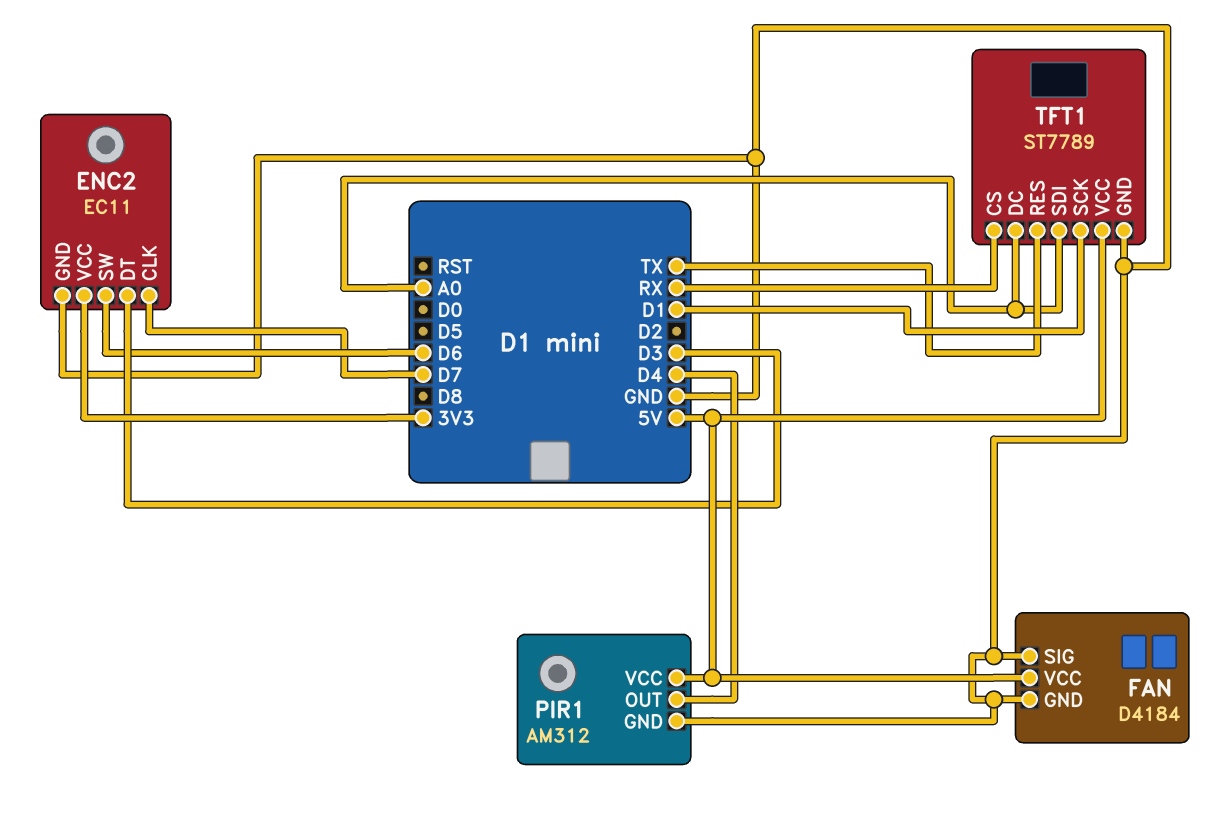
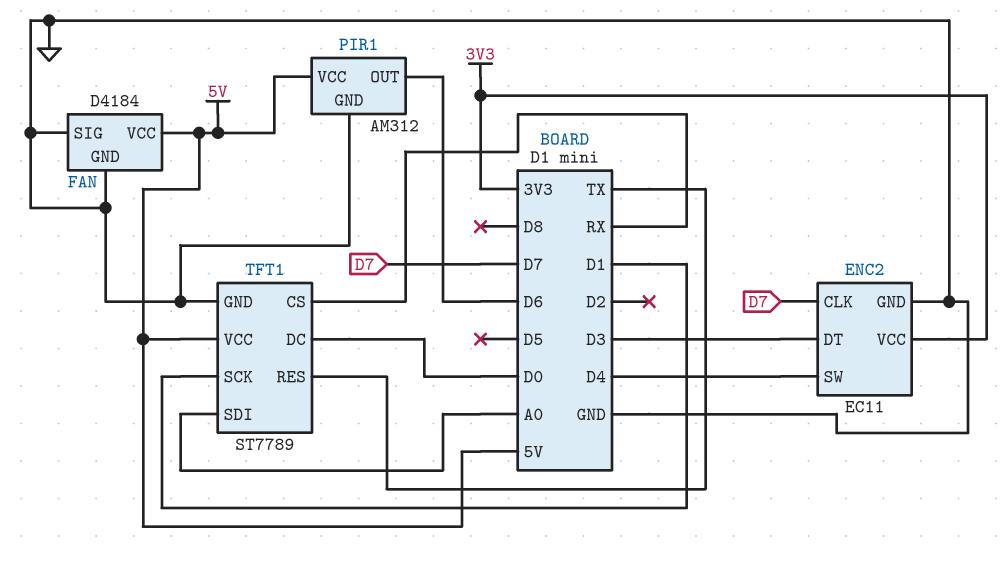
ENC2 pin SW: D6 -> D4
PIR1 pin OUT: D4 -> D6
TFT1 pin DC: A0 -> D0

